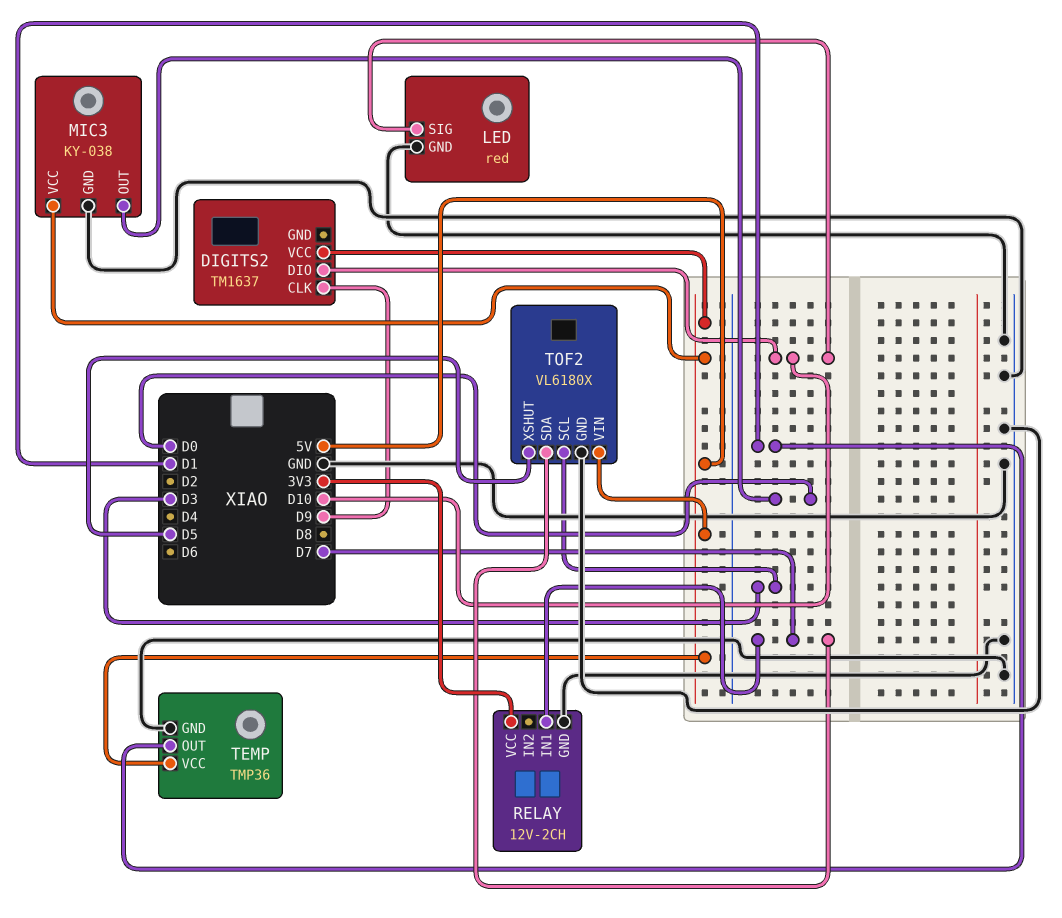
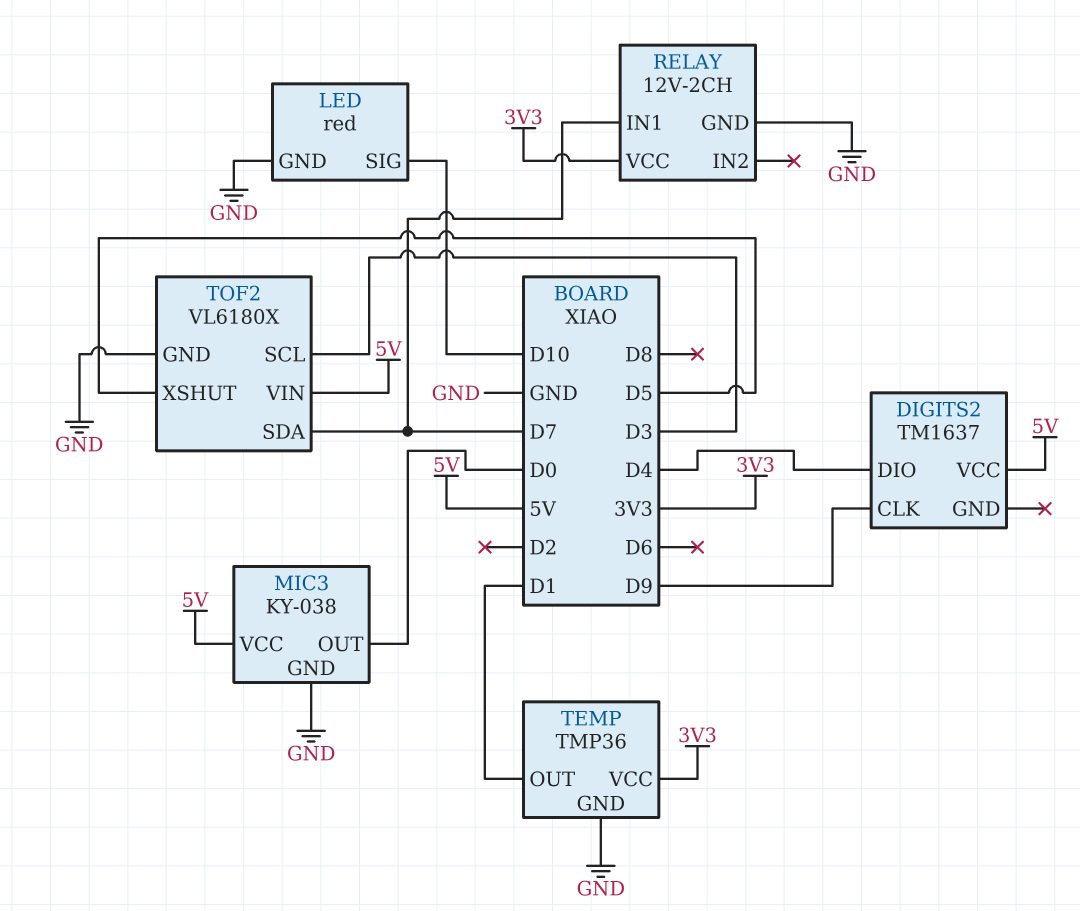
DIGITS2 pin DIO: D10 -> D4
TEMP pin VCC: 5V -> 3V3

